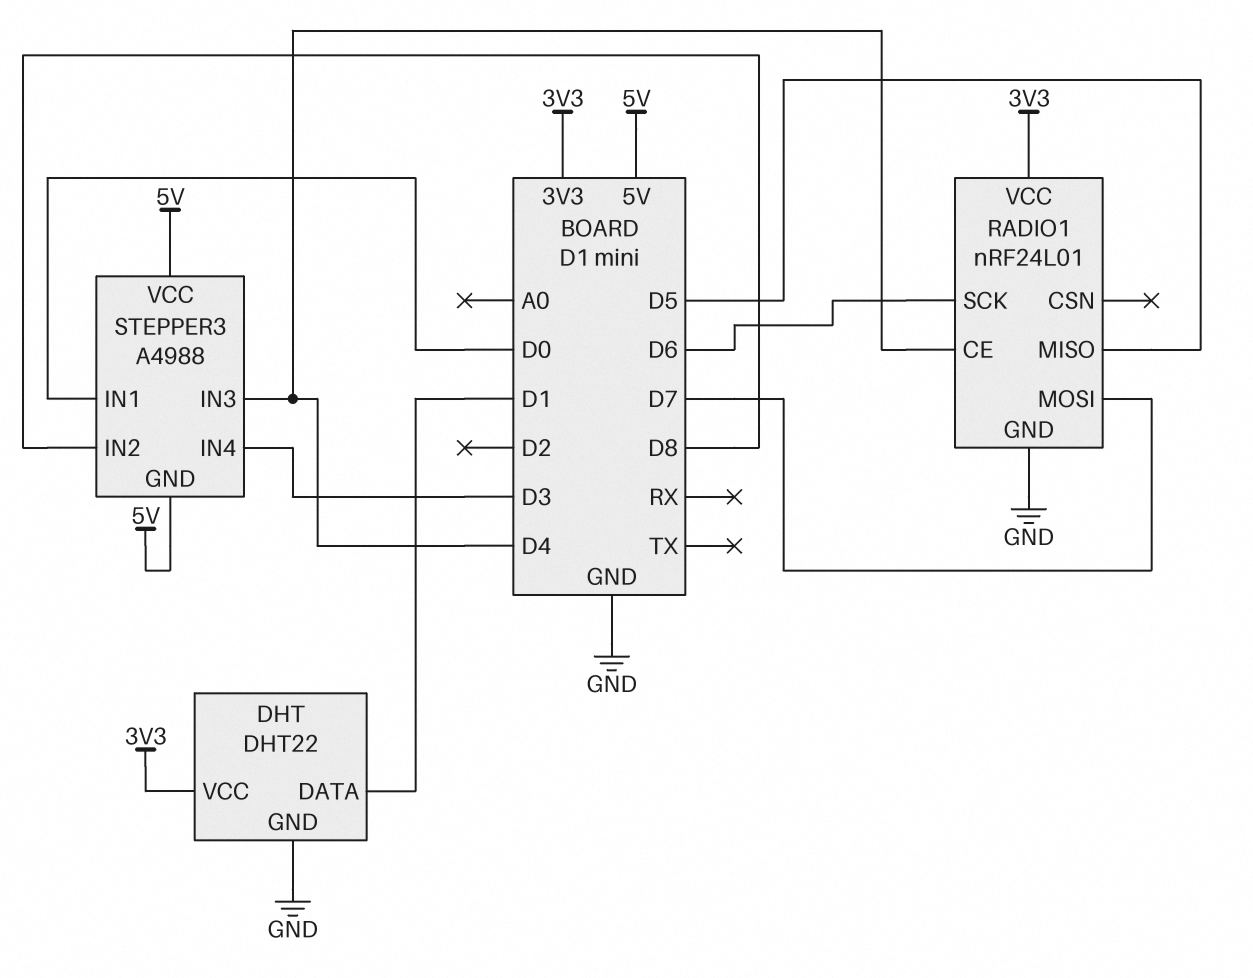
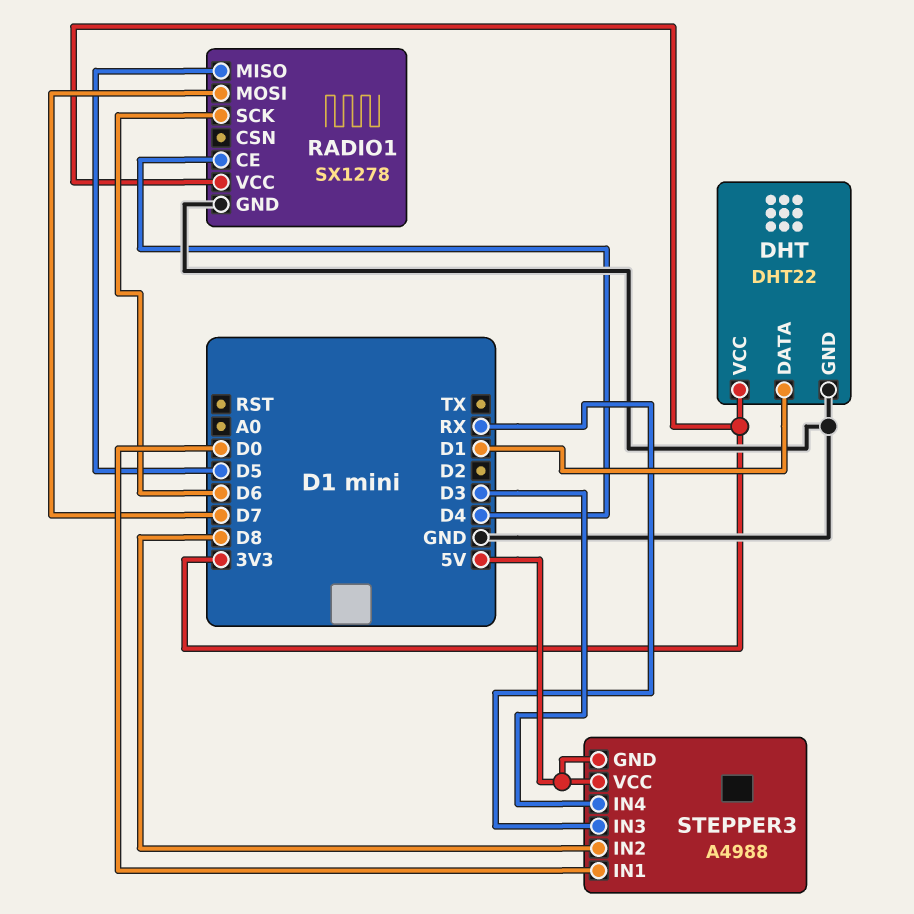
RADIO1: nRF24L01 -> SX1278
STEPPER3 pin IN3: D4 -> RX

